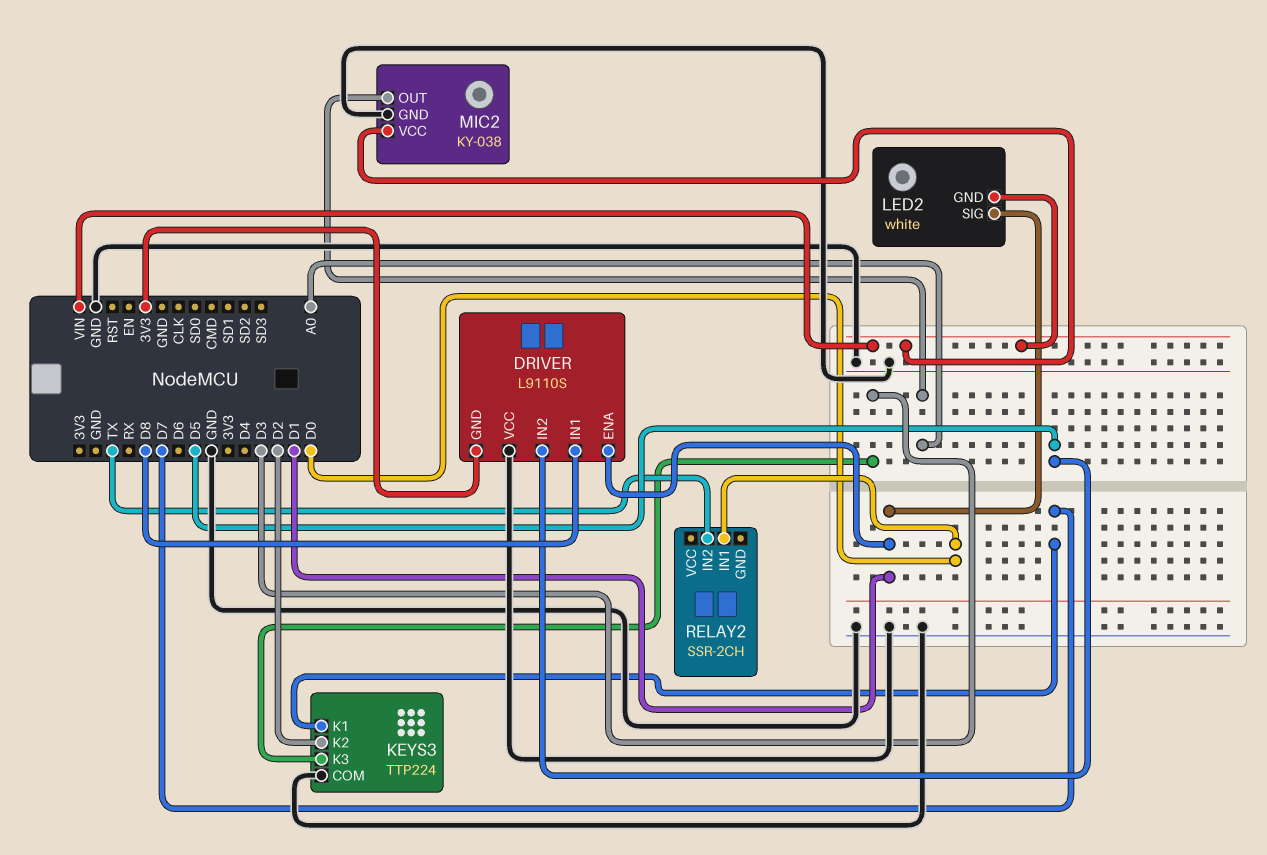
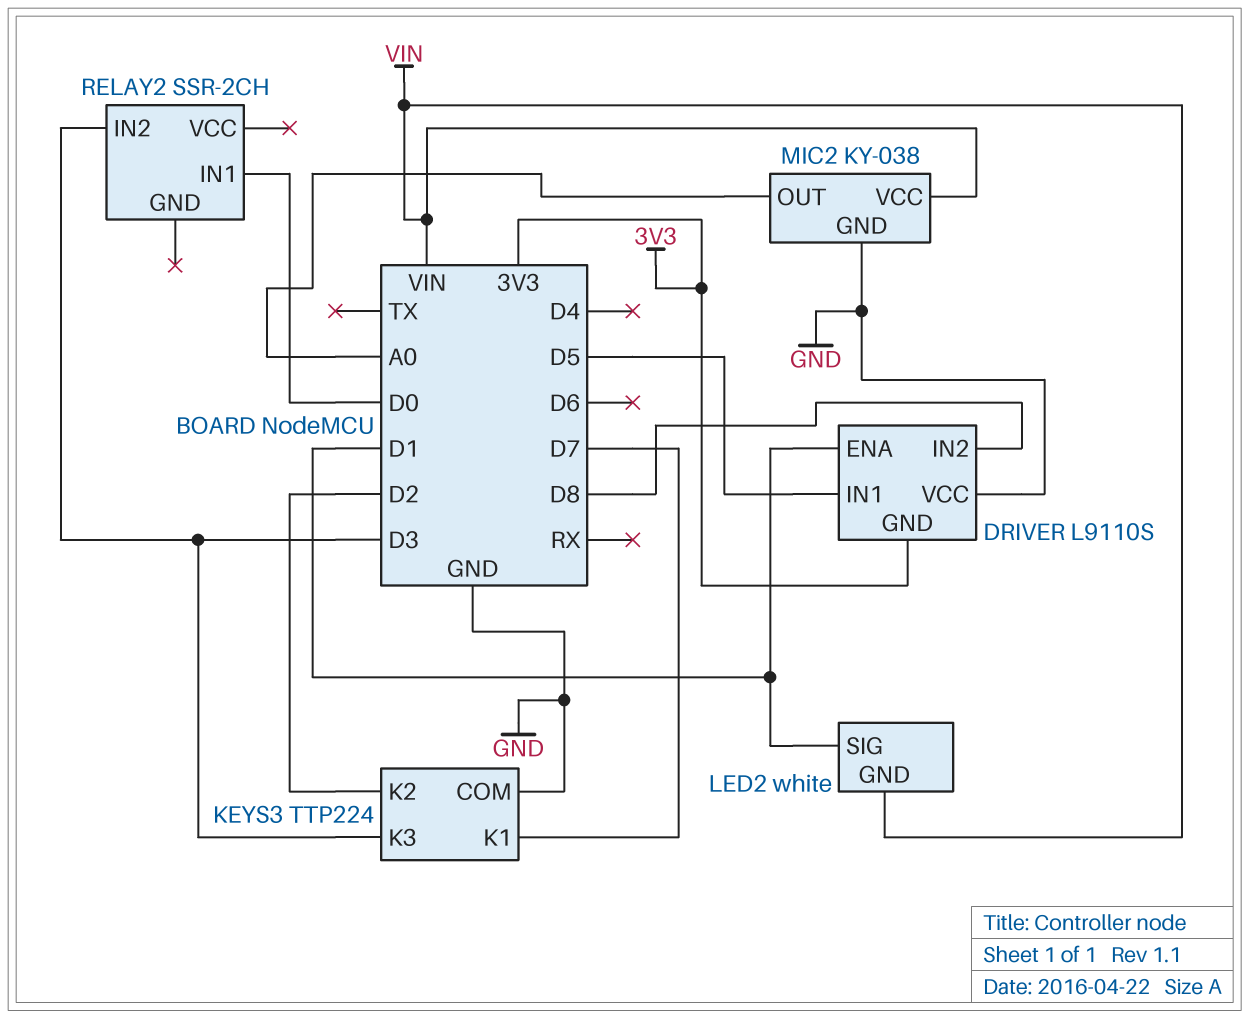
DRIVER pin IN1: D8 -> D5
DRIVER pin IN2: D5 -> D8
RELAY2 pin IN2: TX -> D3

